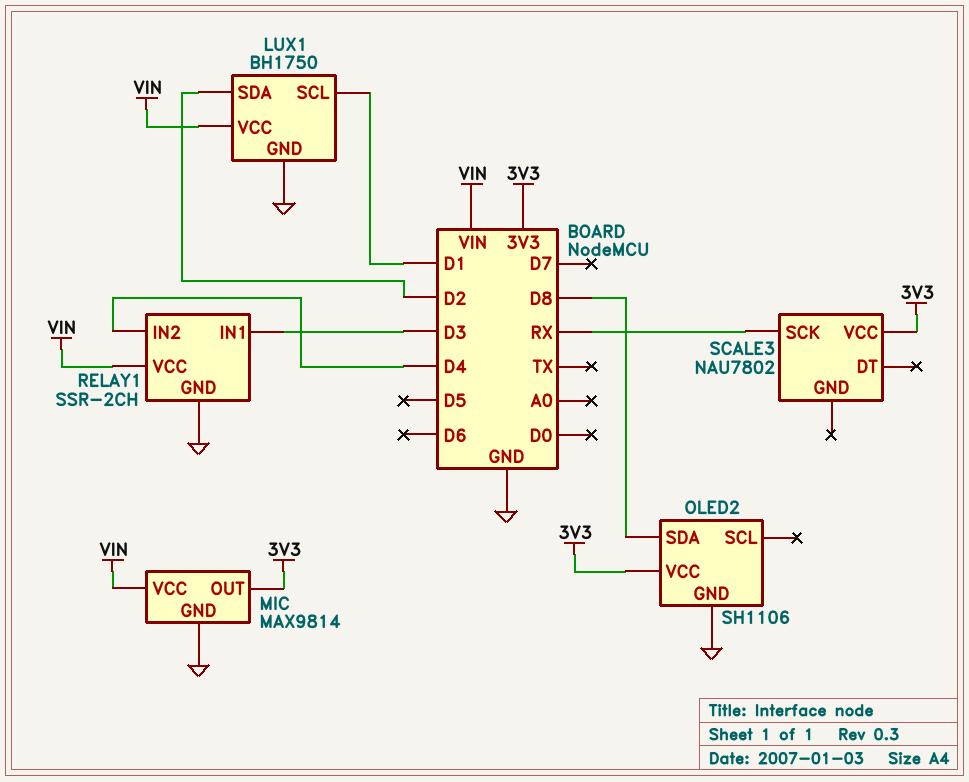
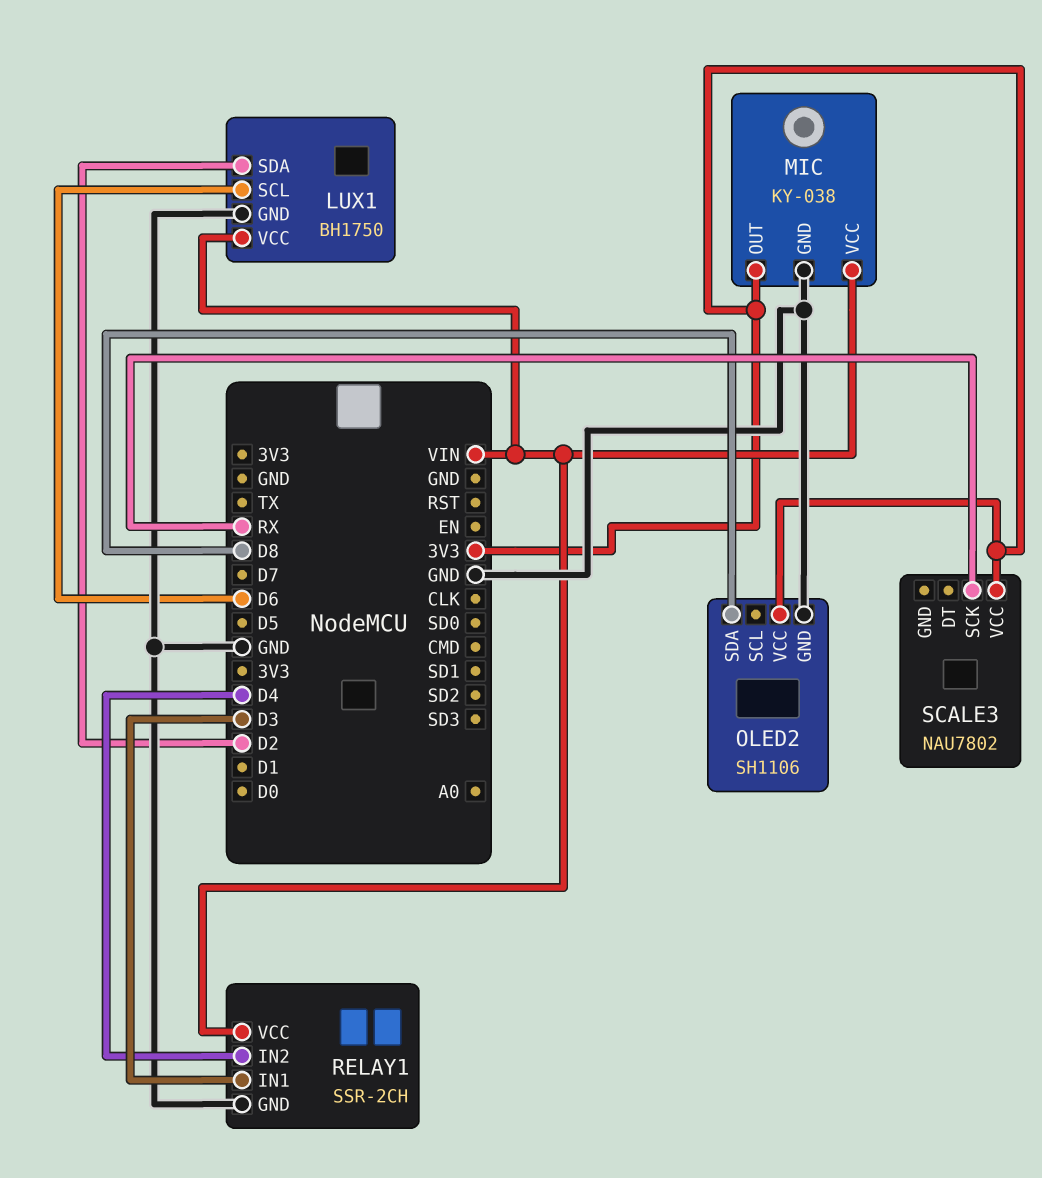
LUX1 pin SCL: D1 -> D6
MIC: MAX9814 -> KY-038

